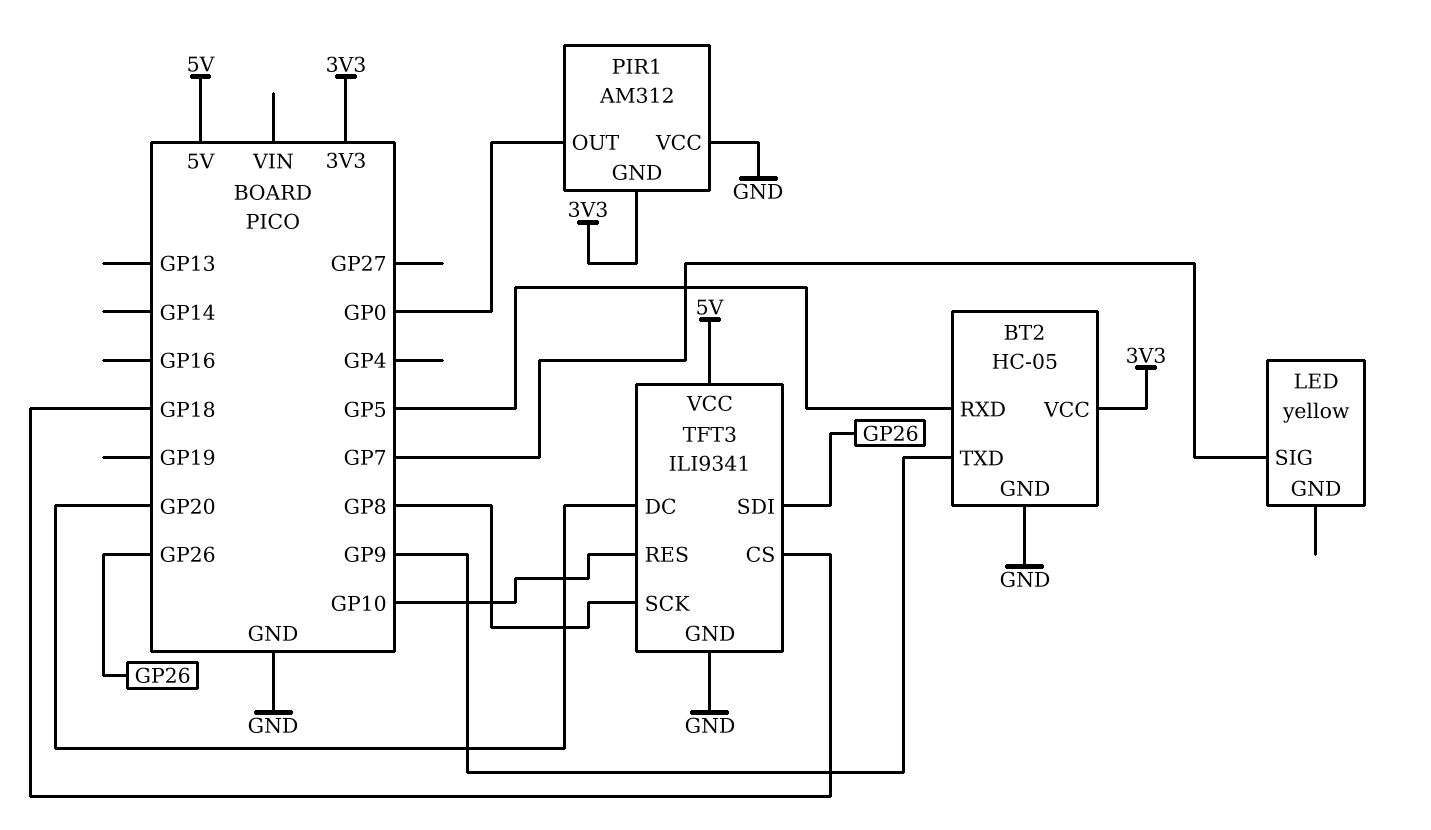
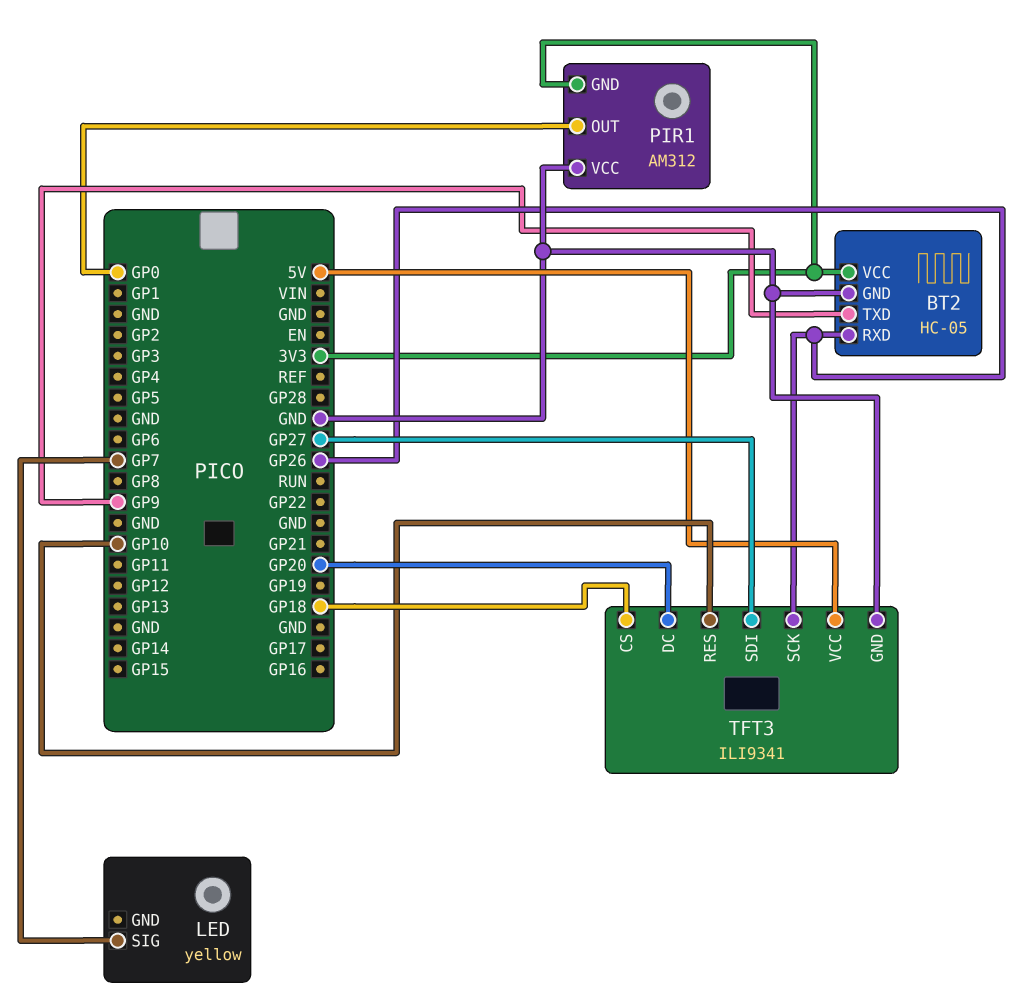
BT2 pin RXD: GP5 -> GP26
TFT3 pin SCK: GP8 -> GP26
TFT3 pin SDI: GP26 -> GP27

